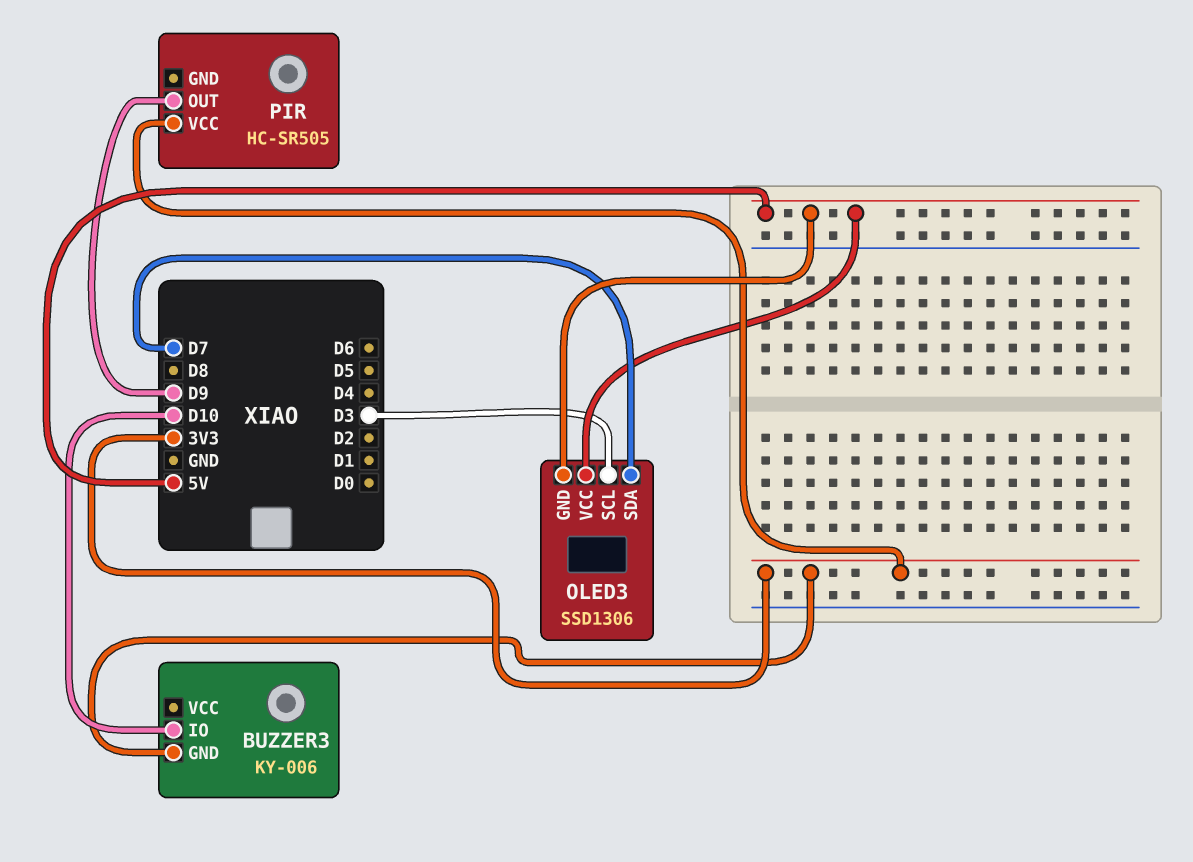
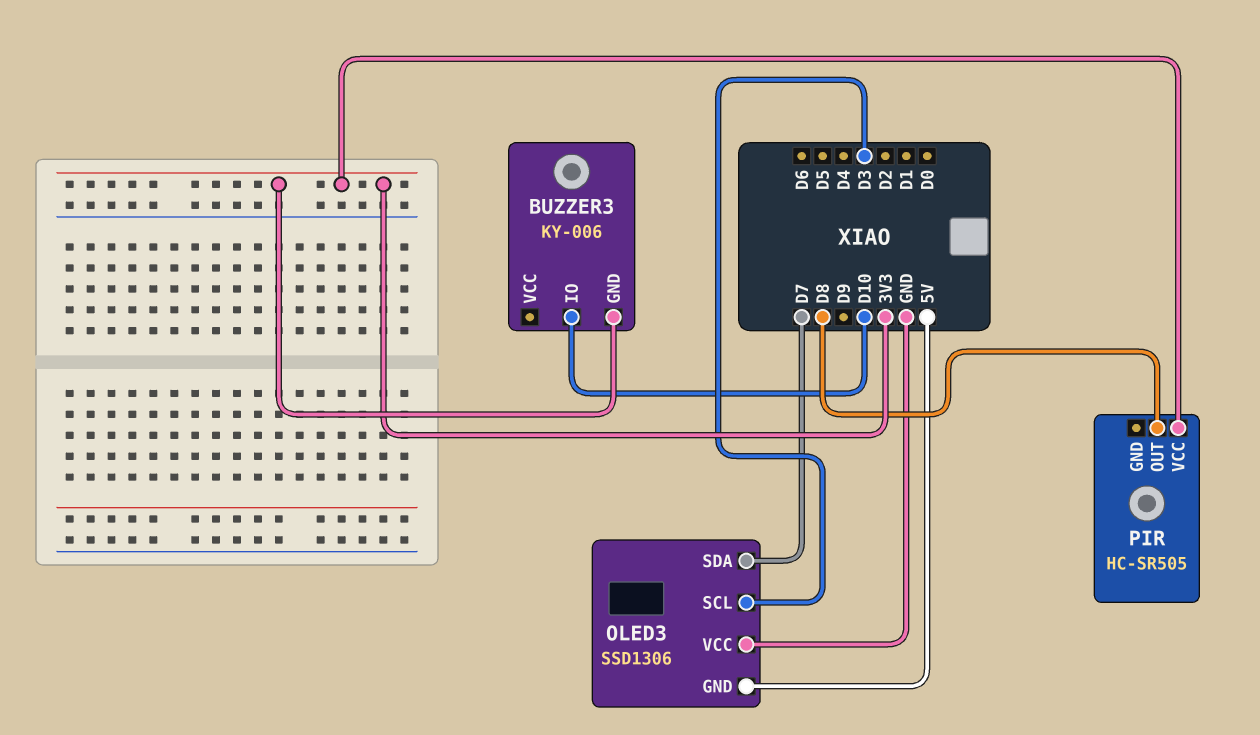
OLED3 pin VCC: 5V -> GND
PIR pin OUT: D9 -> D8

